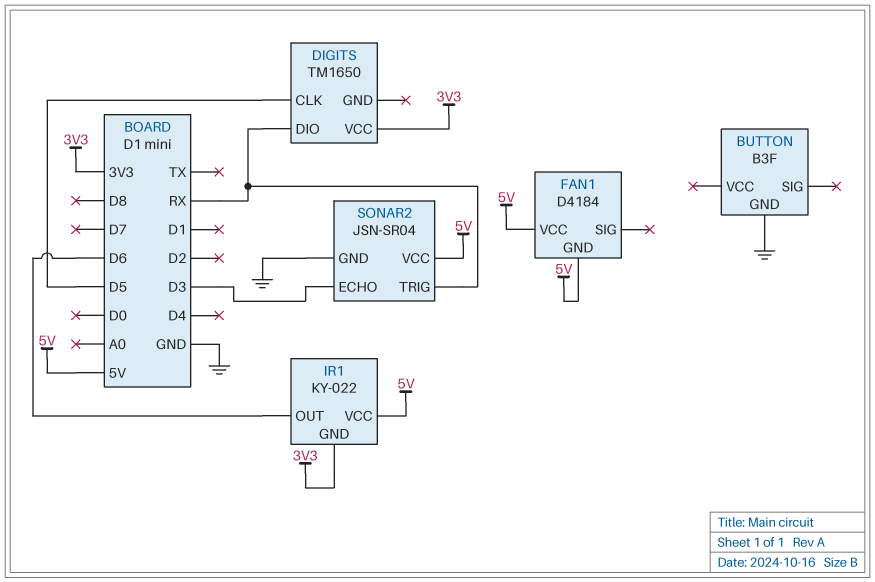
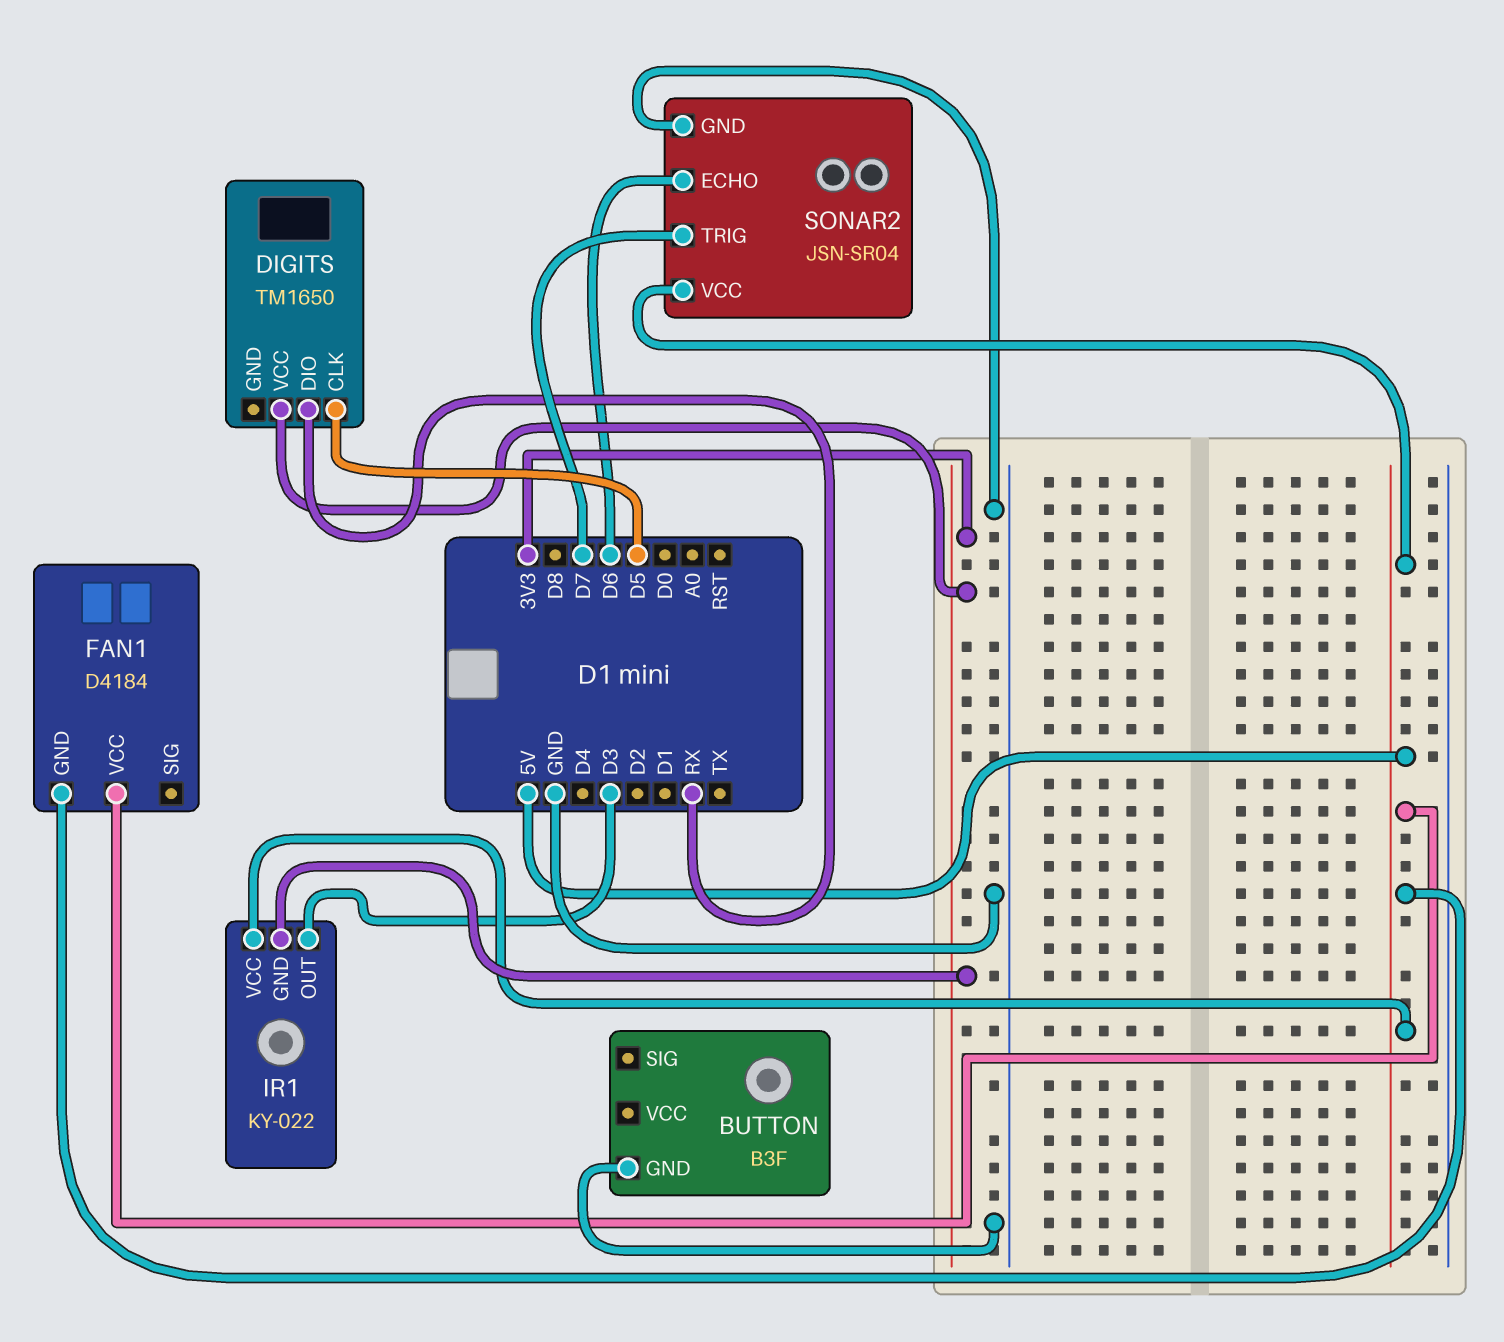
IR1 pin OUT: D6 -> D3
SONAR2 pin ECHO: D3 -> D6
SONAR2 pin TRIG: RX -> D7

